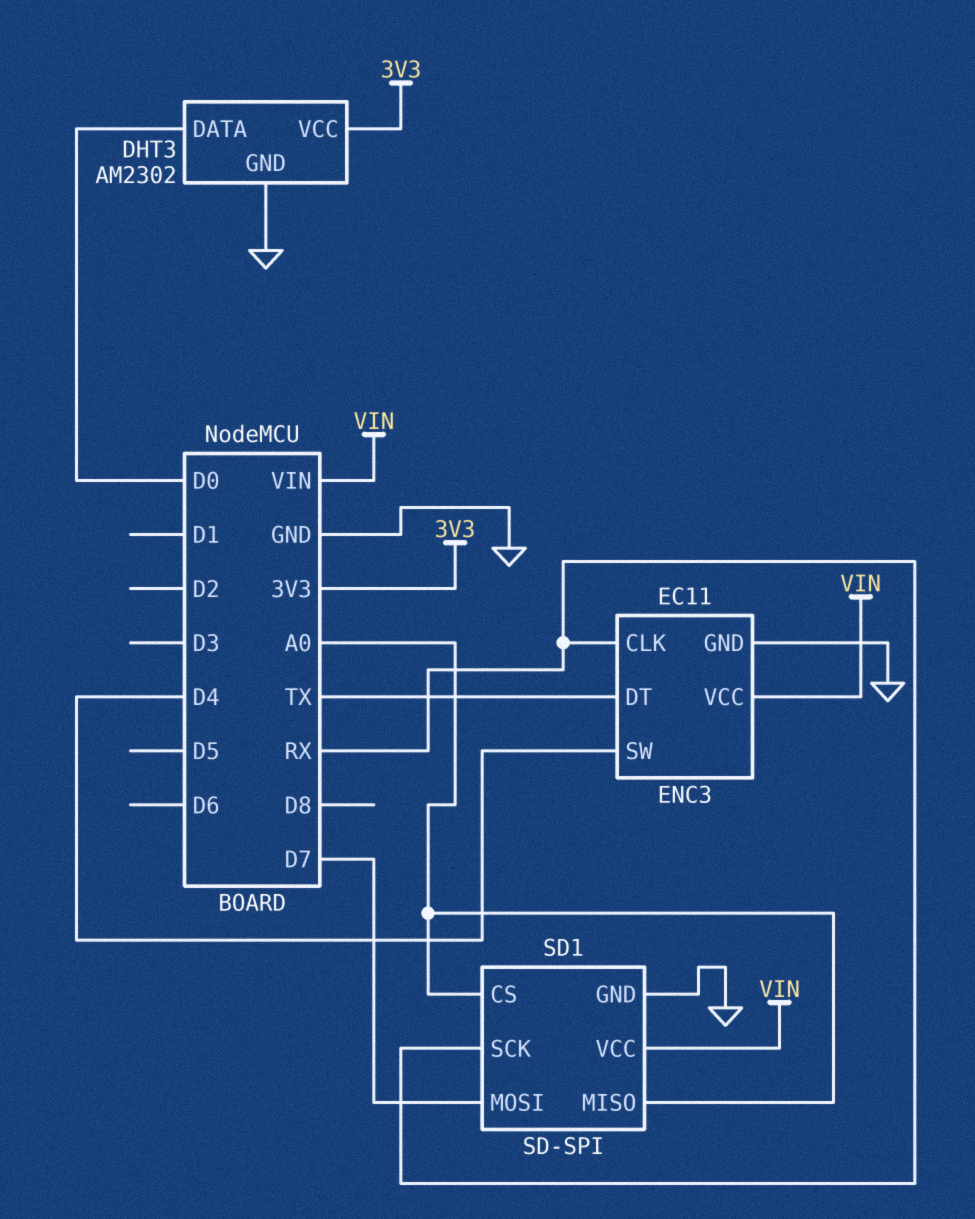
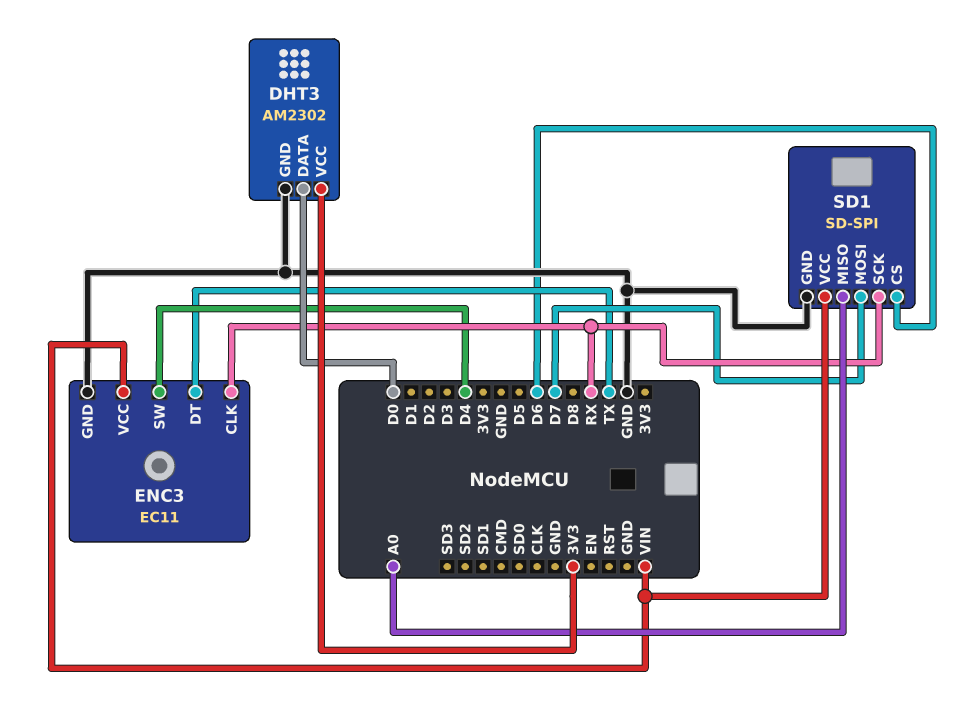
SD1 pin CS: A0 -> D6

